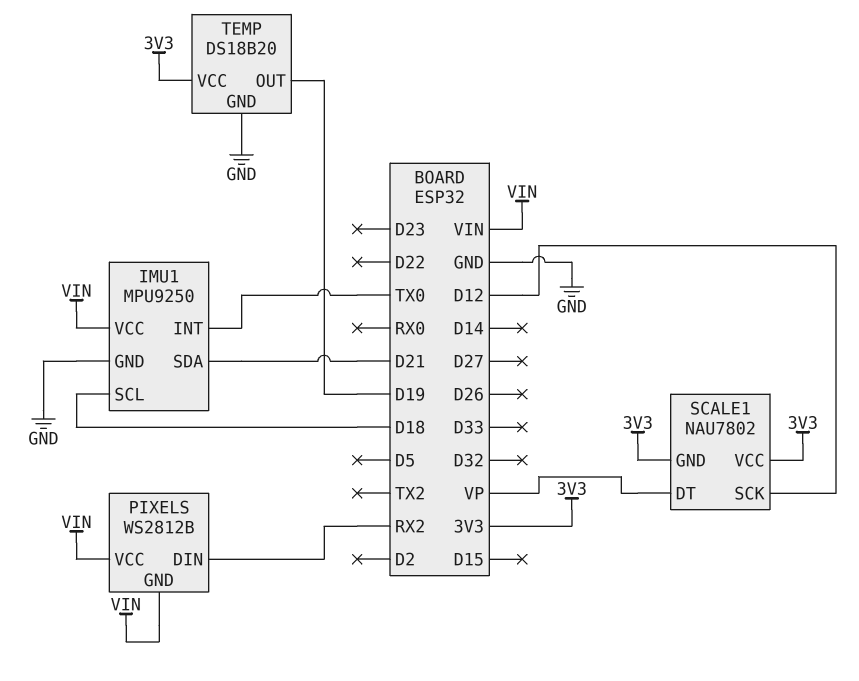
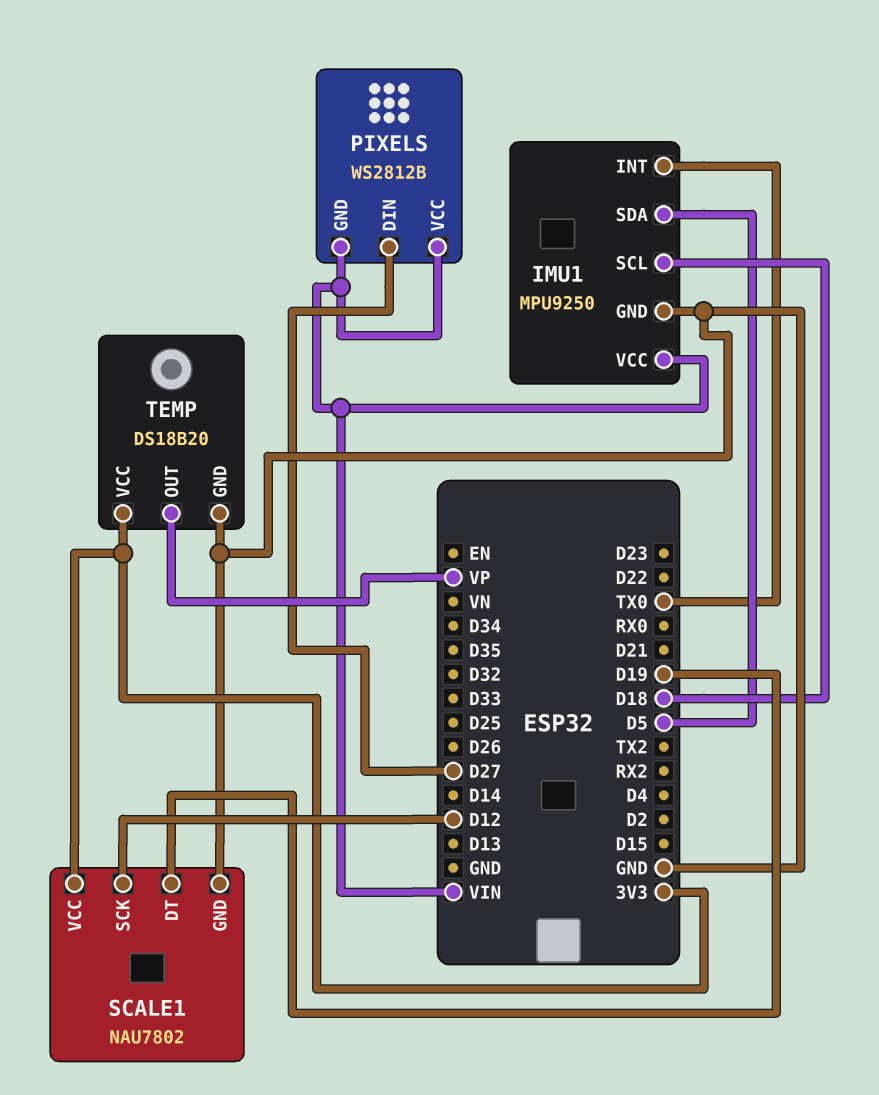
IMU1 pin SDA: D21 -> D5
PIXELS pin DIN: RX2 -> D27
SCALE1 pin DT: VP -> D19
SCALE1 pin GND: 3V3 -> GND
TEMP pin OUT: D19 -> VP

